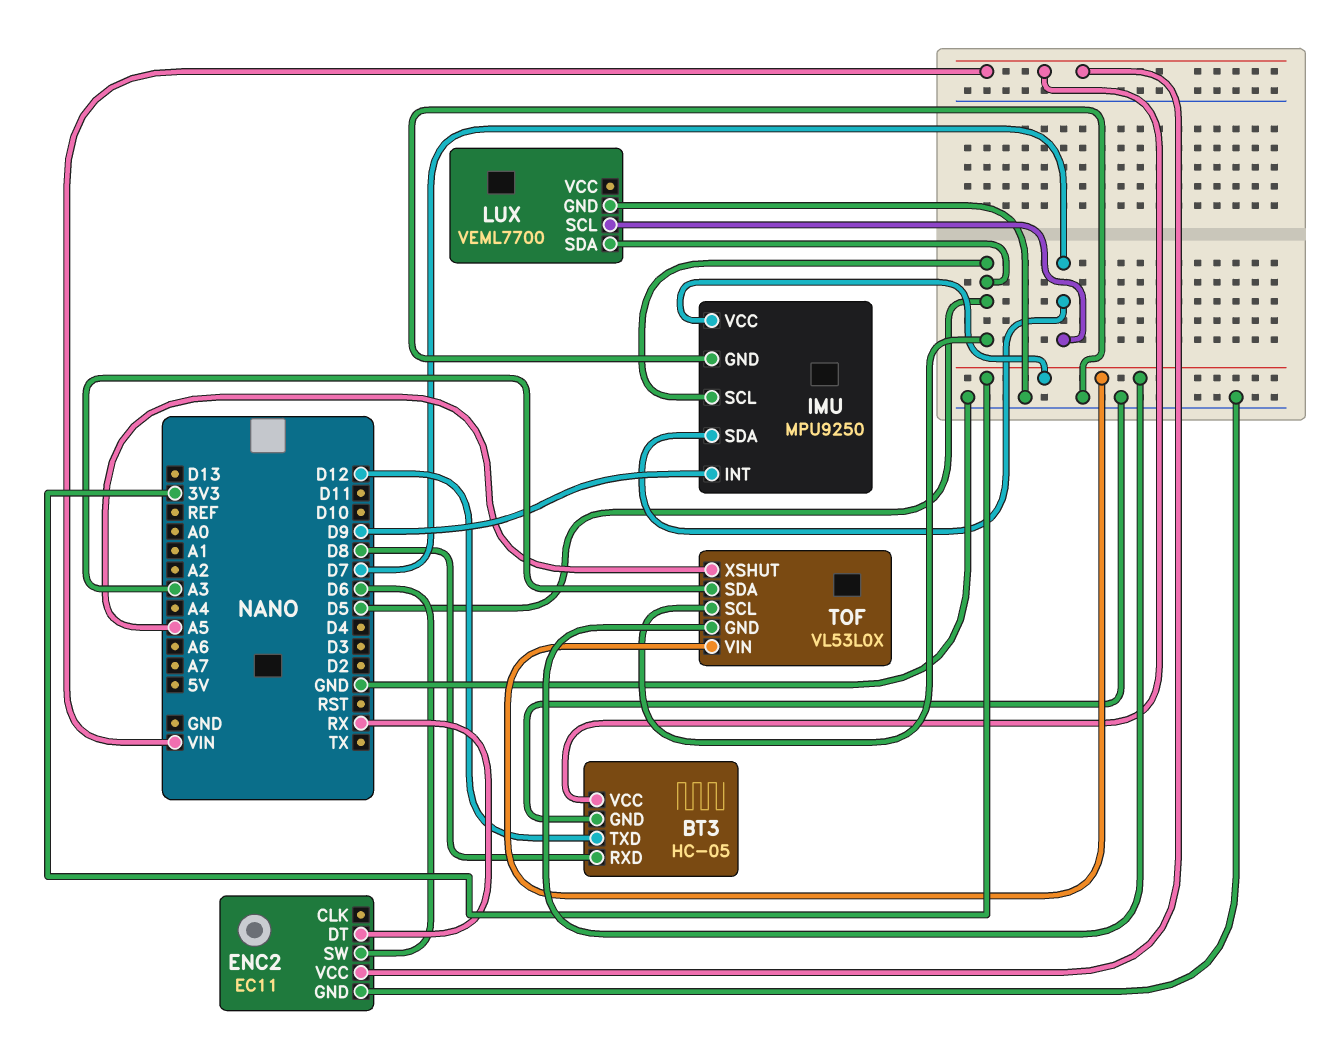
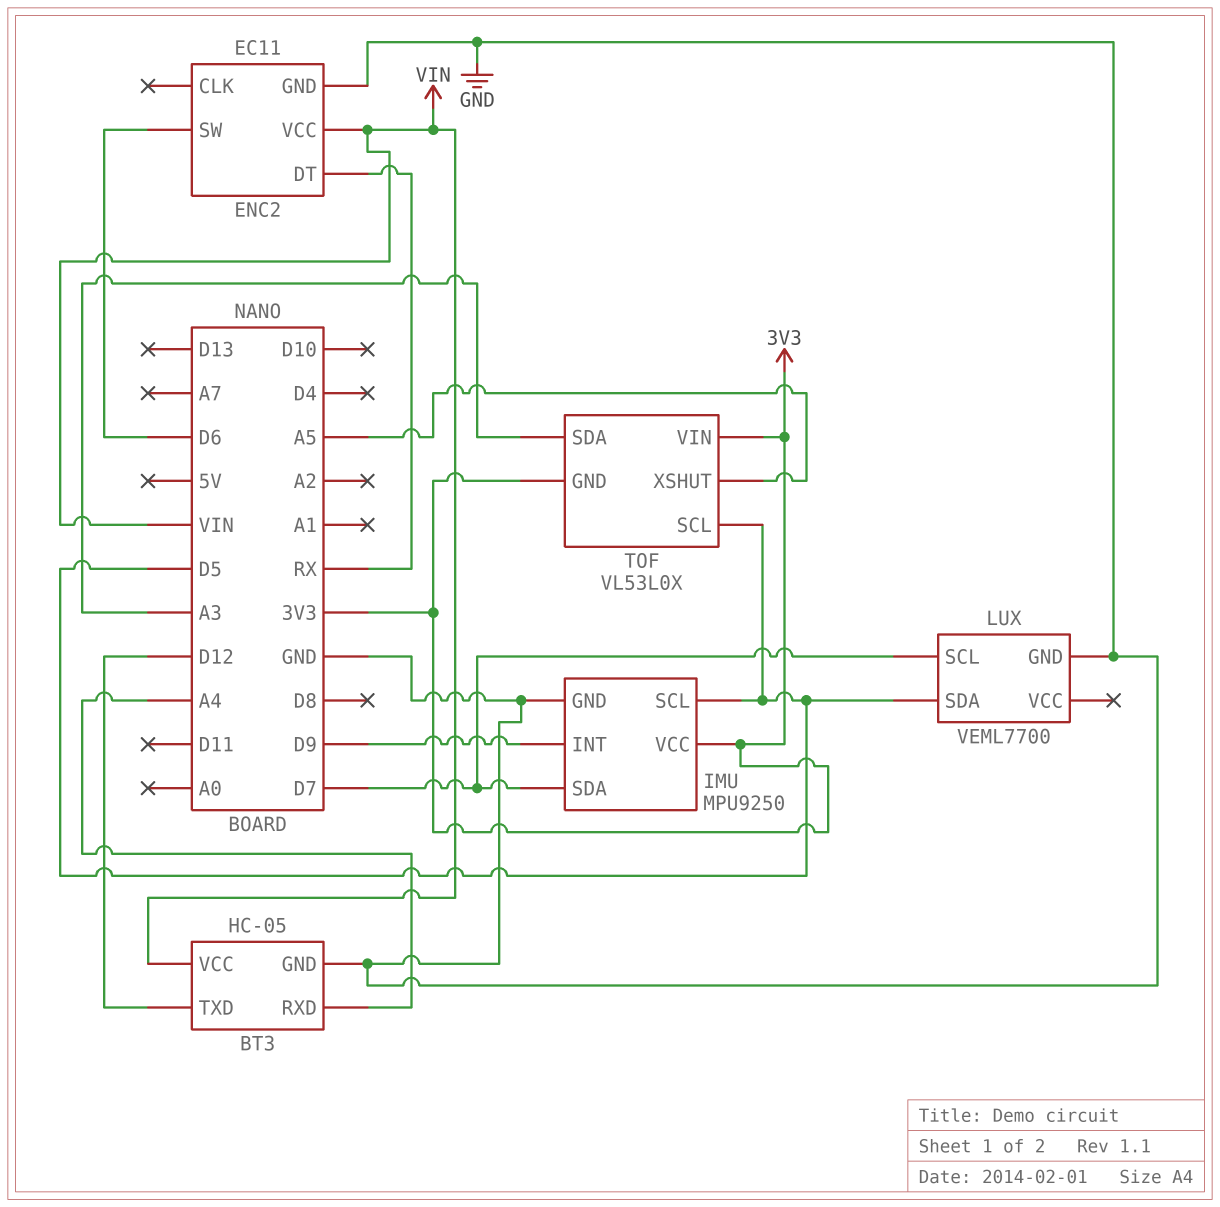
BT3 pin RXD: D8 -> A4

